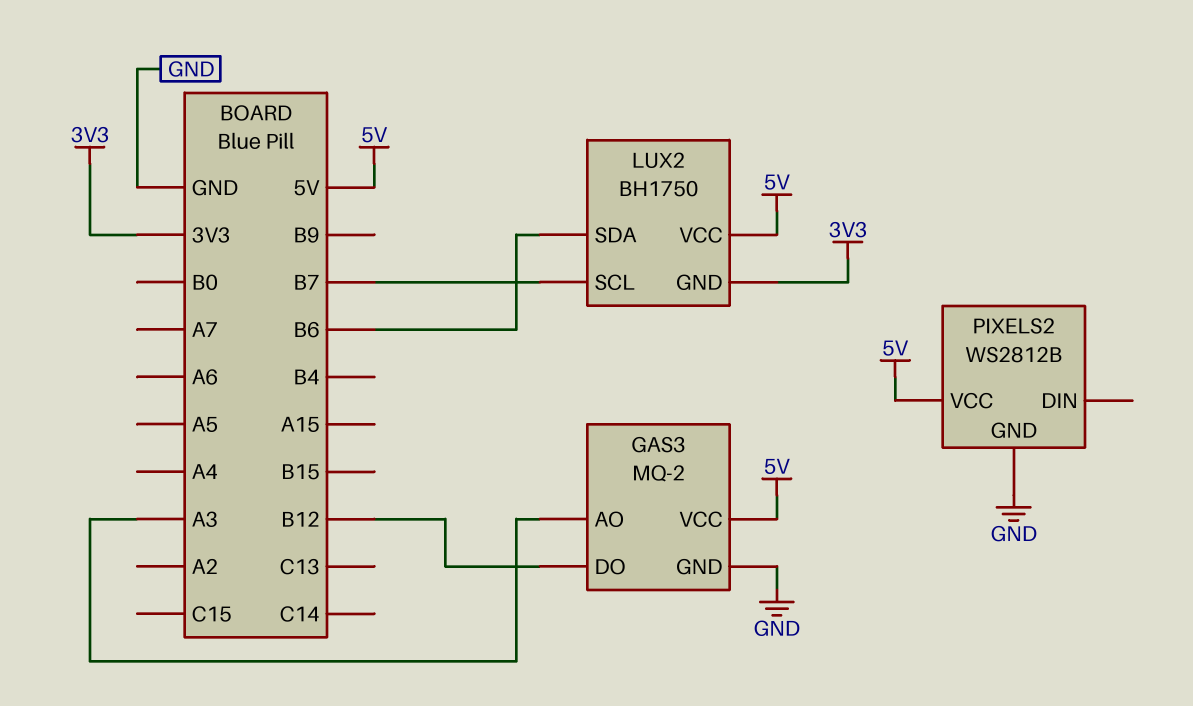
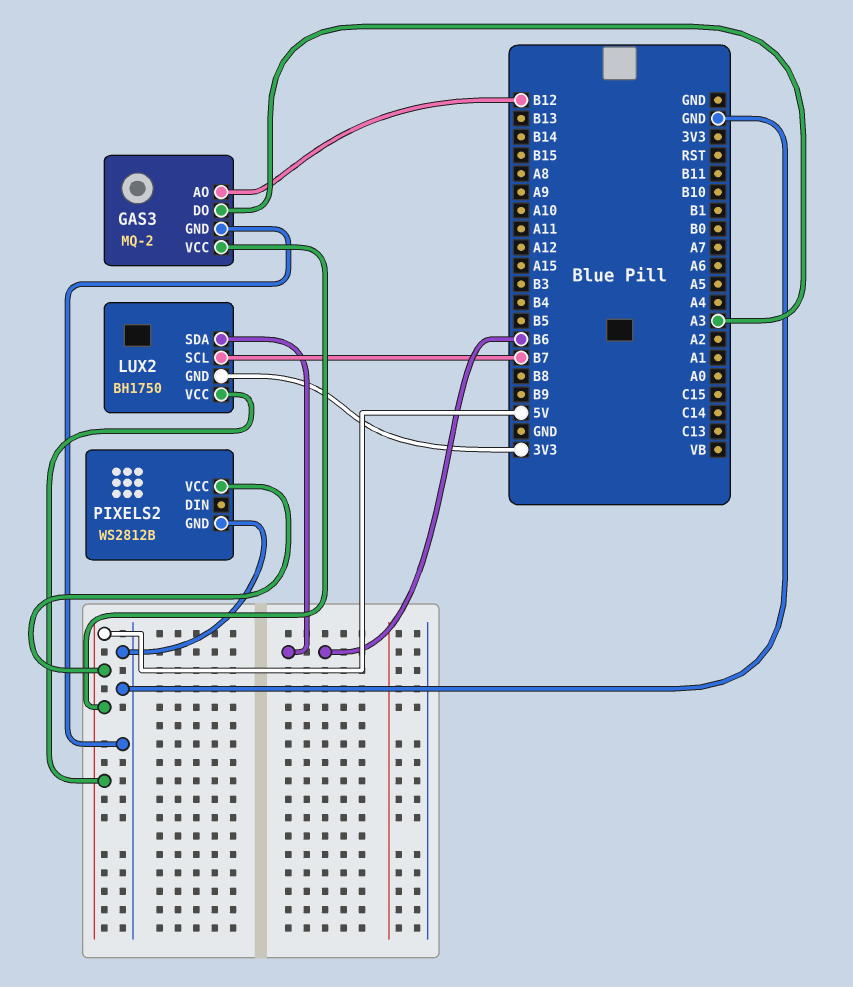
GAS3 pin AO: A3 -> B12
GAS3 pin DO: B12 -> A3

